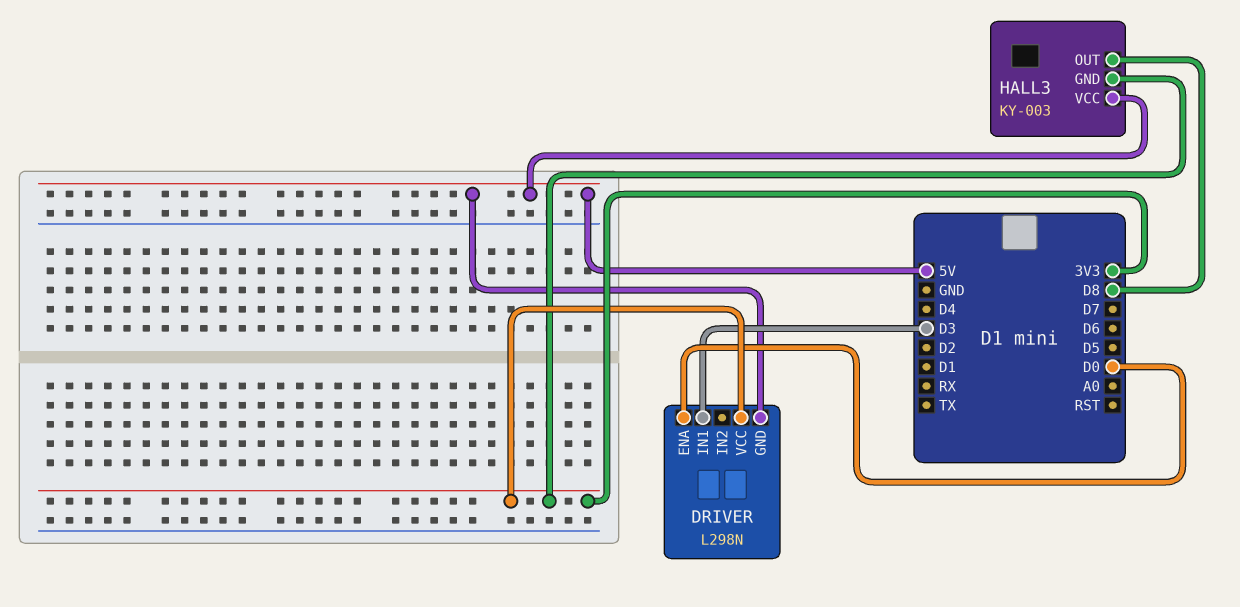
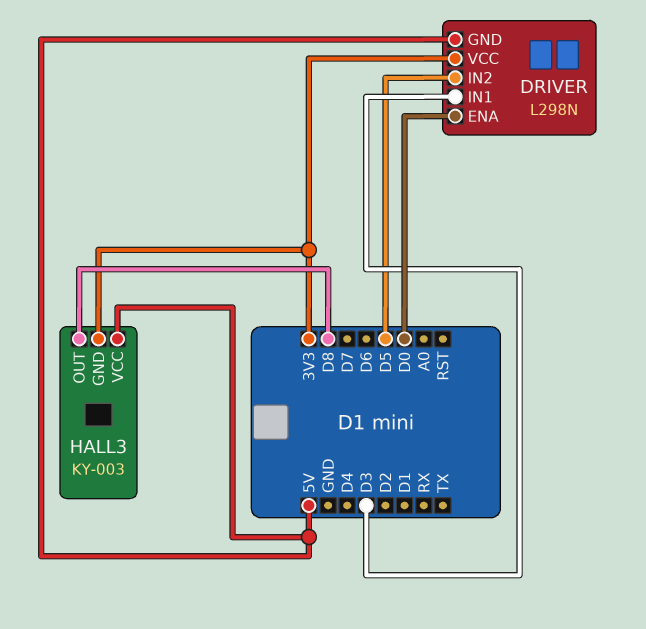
DRIVER pin IN2: none -> D5

